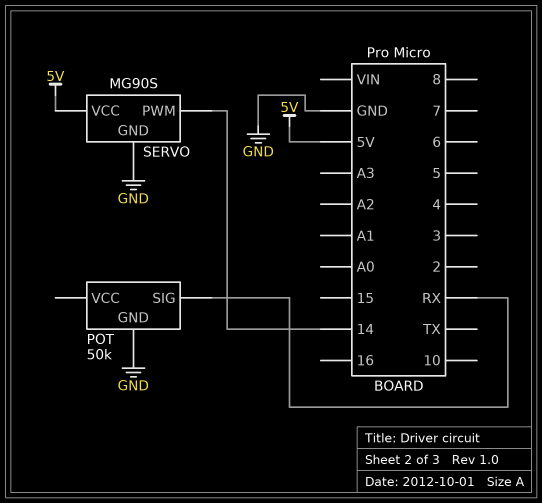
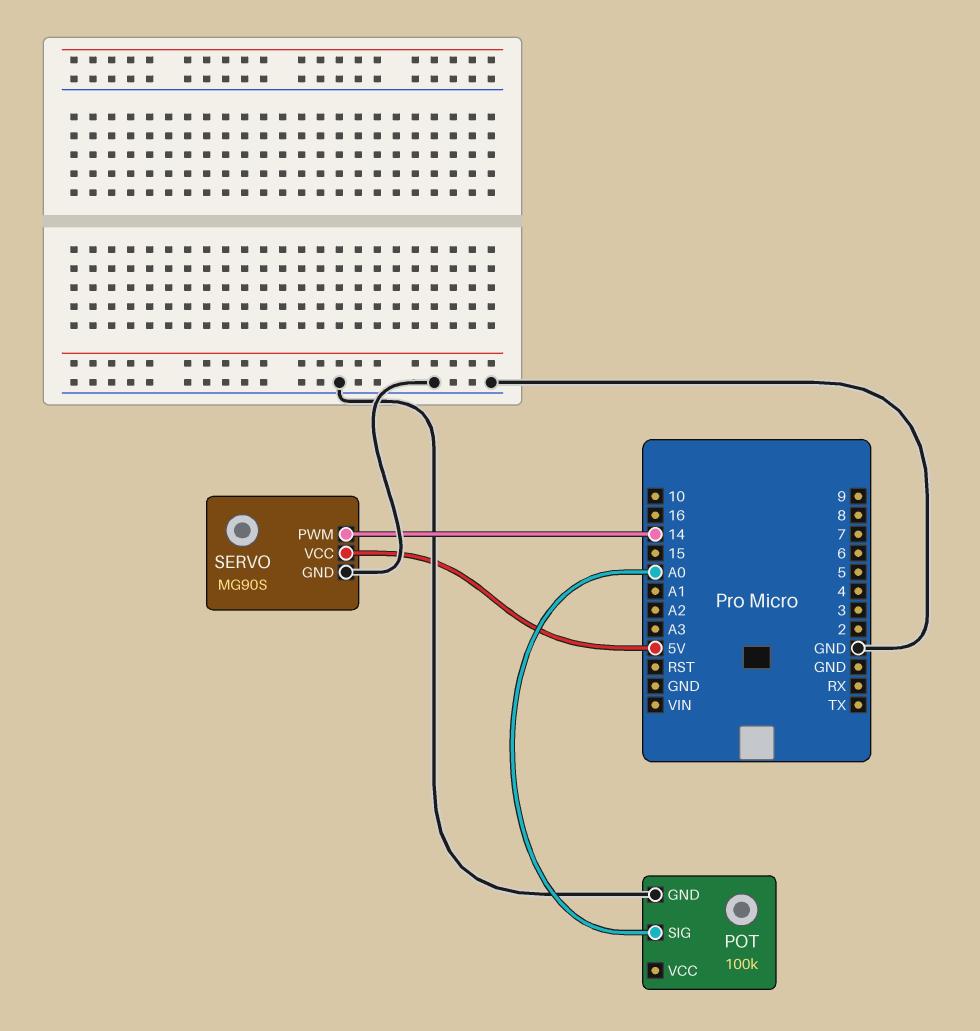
POT: 50k -> 100k
POT pin SIG: RX -> A0

